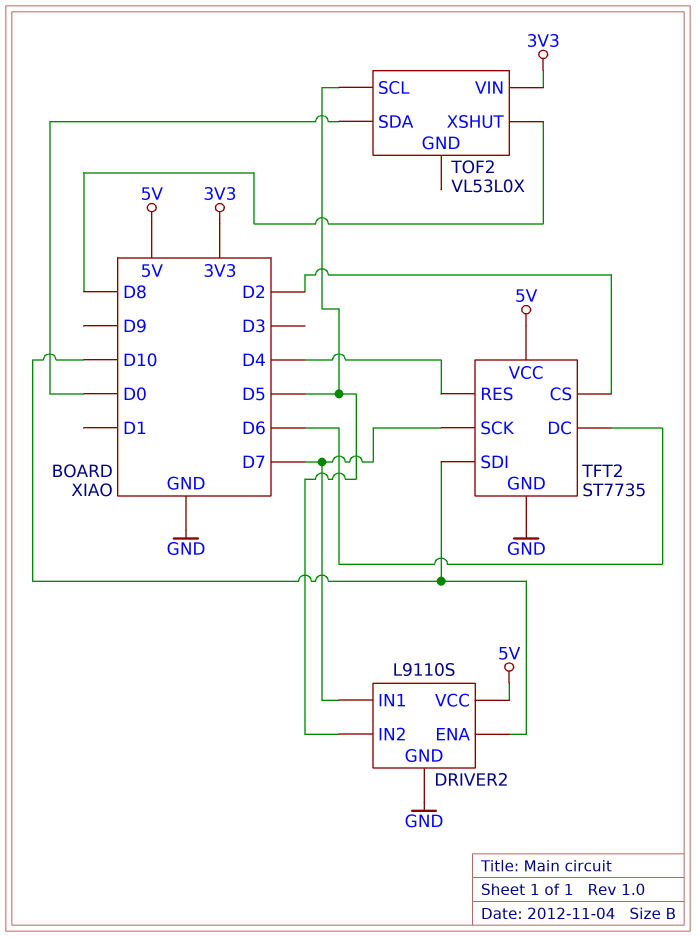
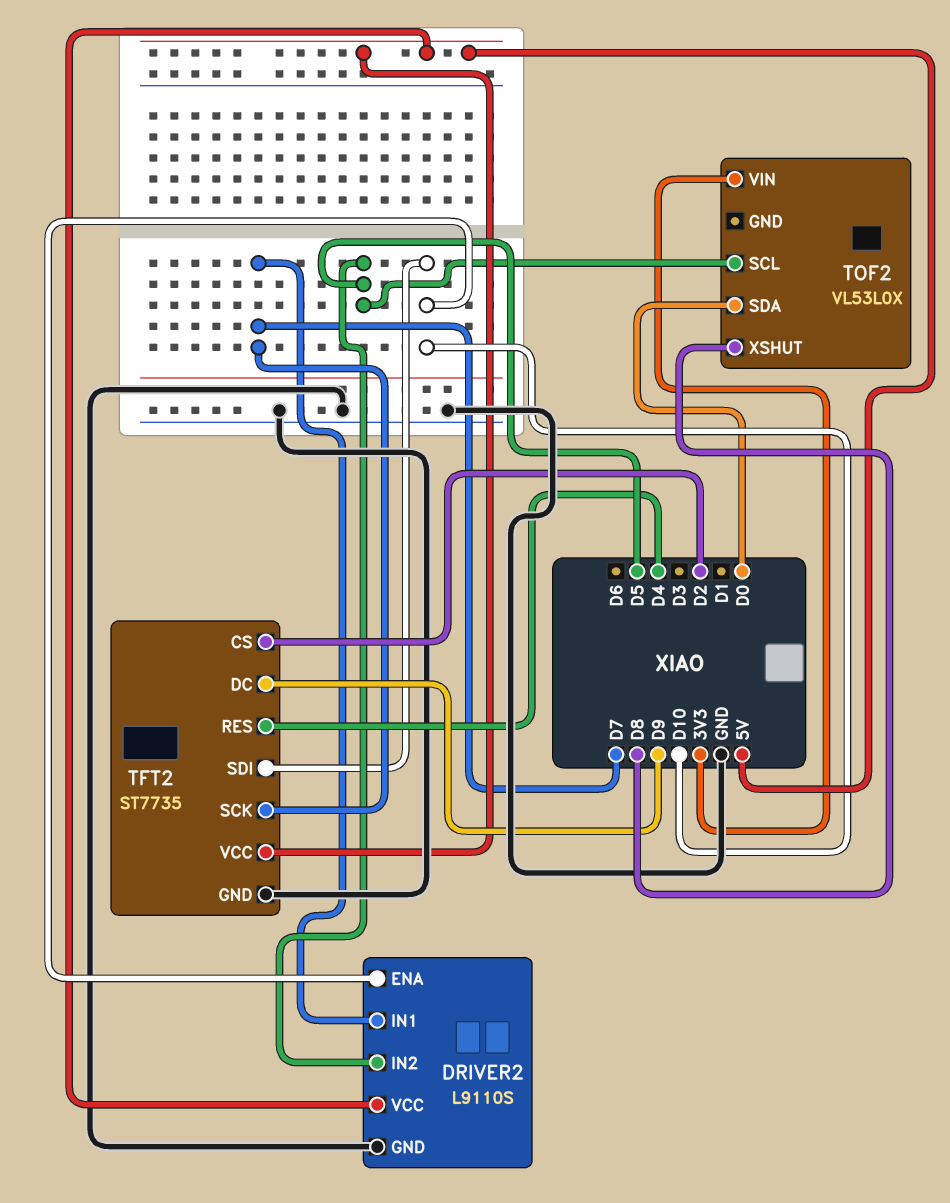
TFT2 pin DC: D6 -> D9

